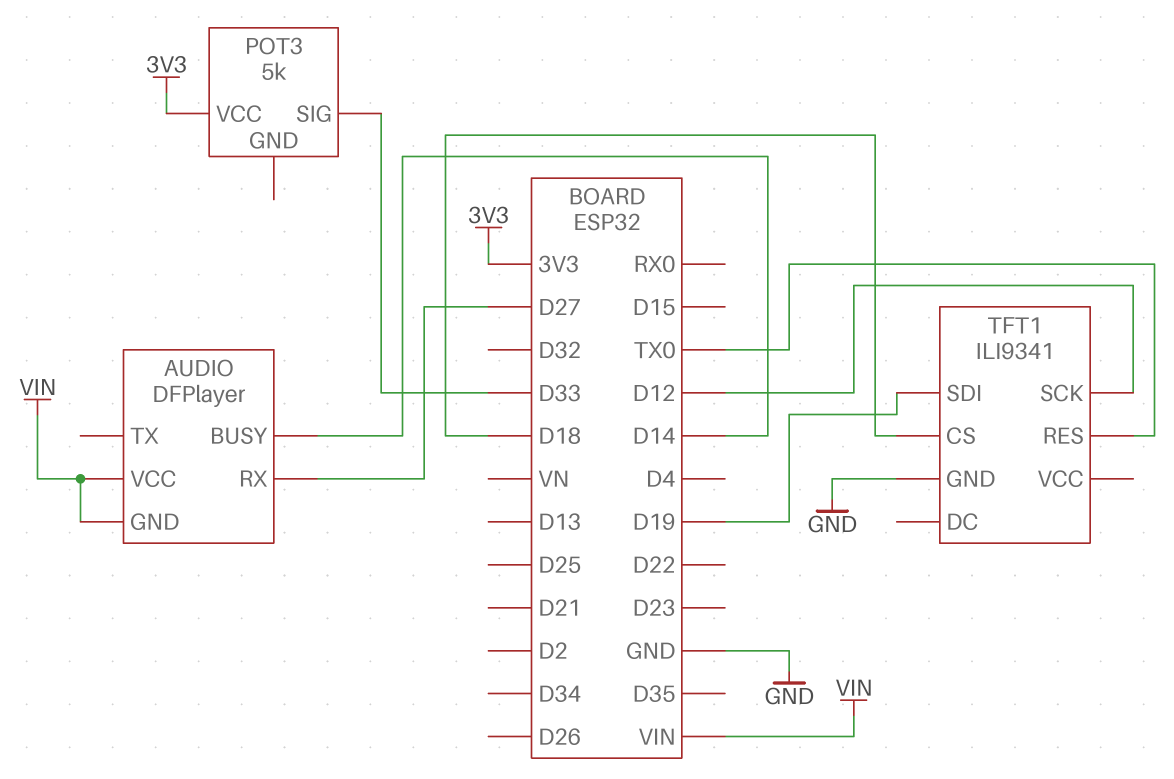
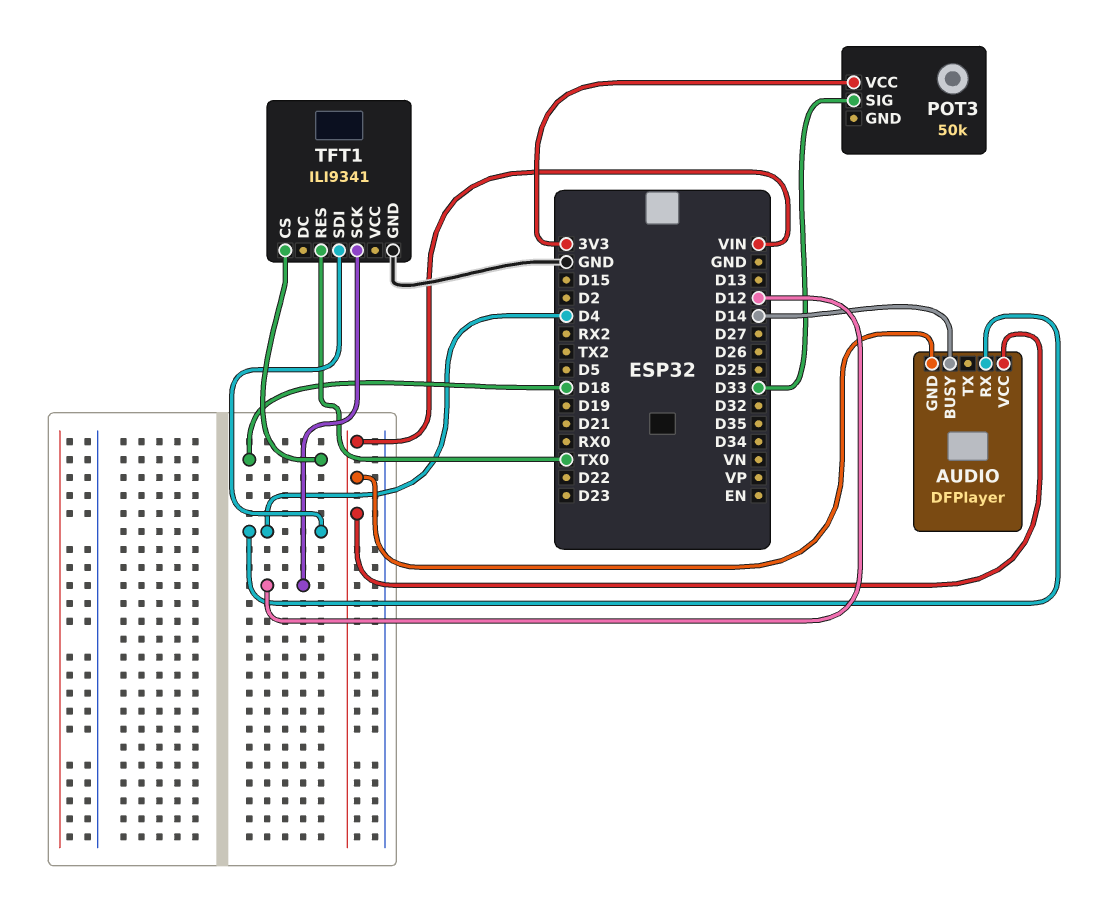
AUDIO pin RX: D27 -> D4
POT3: 5k -> 50k
TFT1 pin SDI: D19 -> D4

